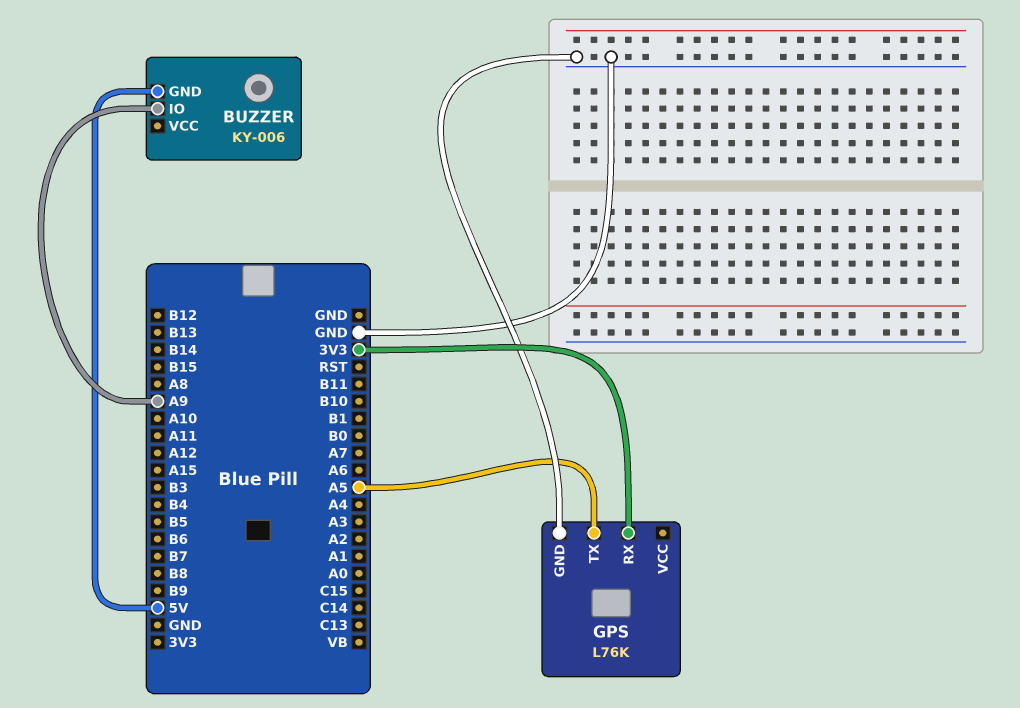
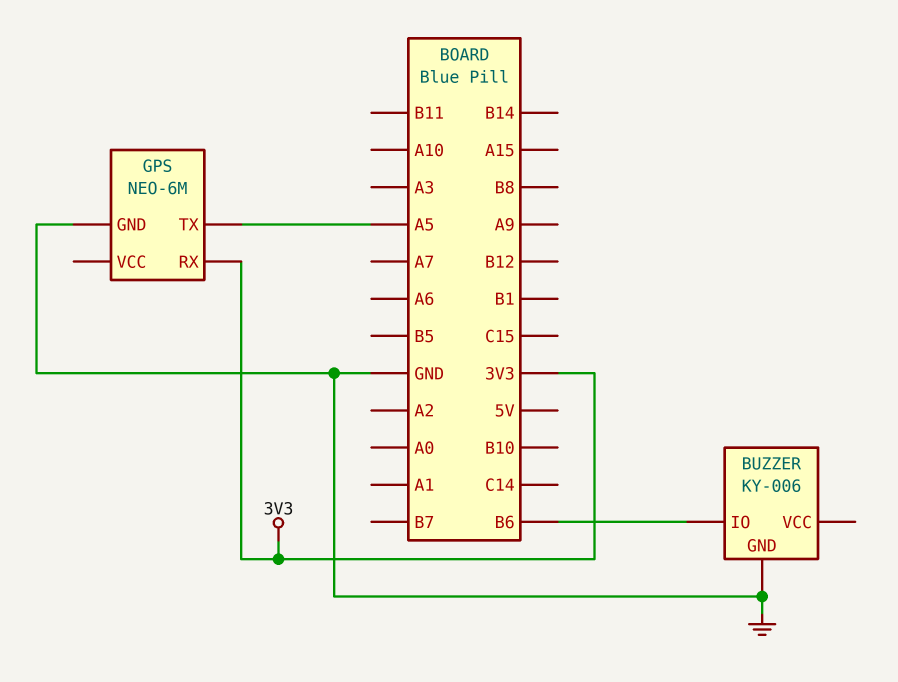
BUZZER pin GND: 5V -> GND
BUZZER pin IO: A9 -> B6
GPS: L76K -> NEO-6M

